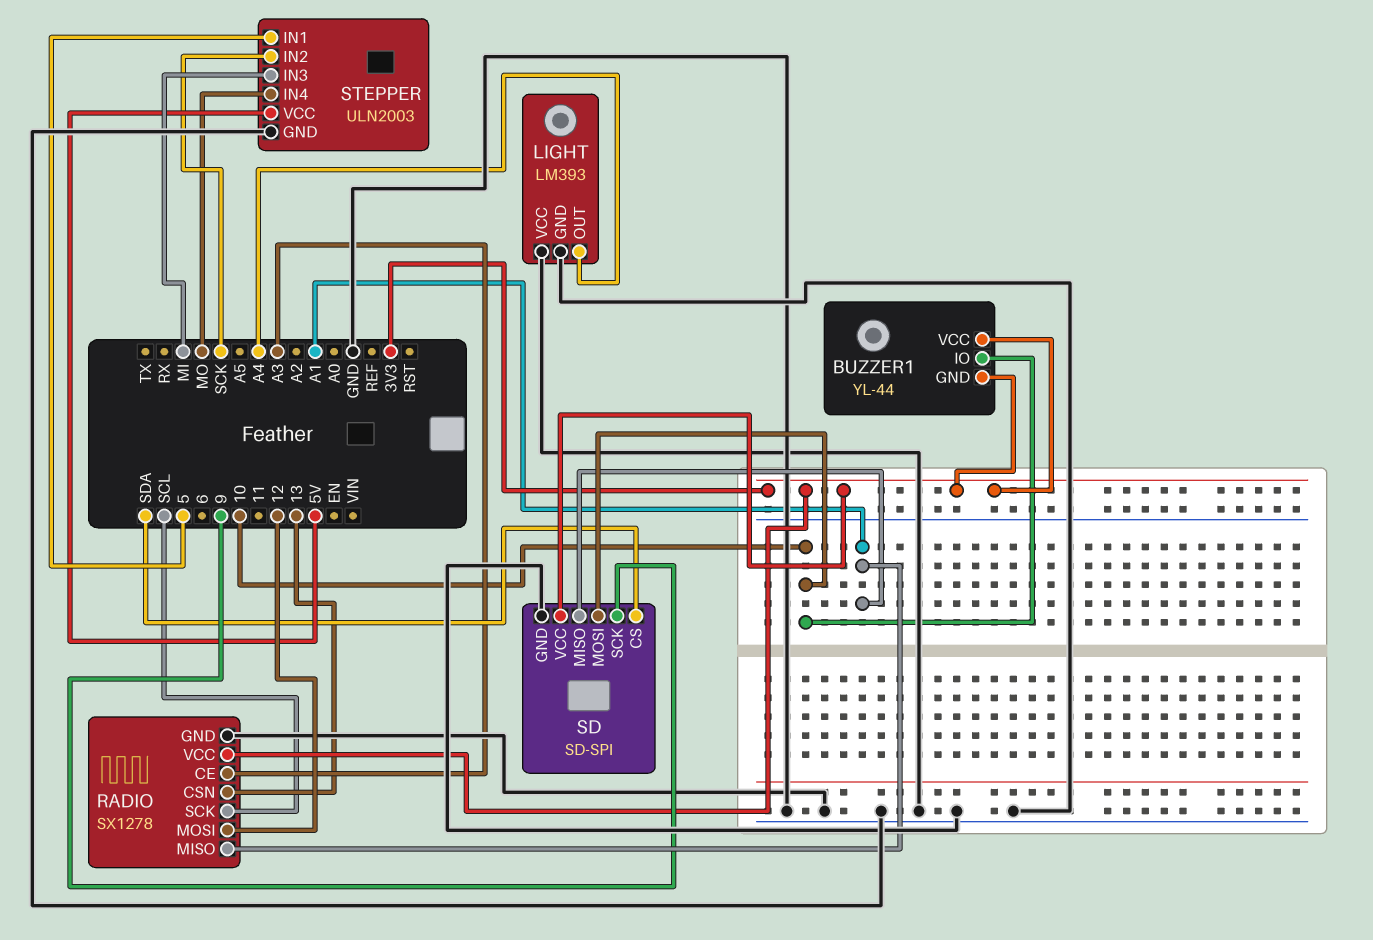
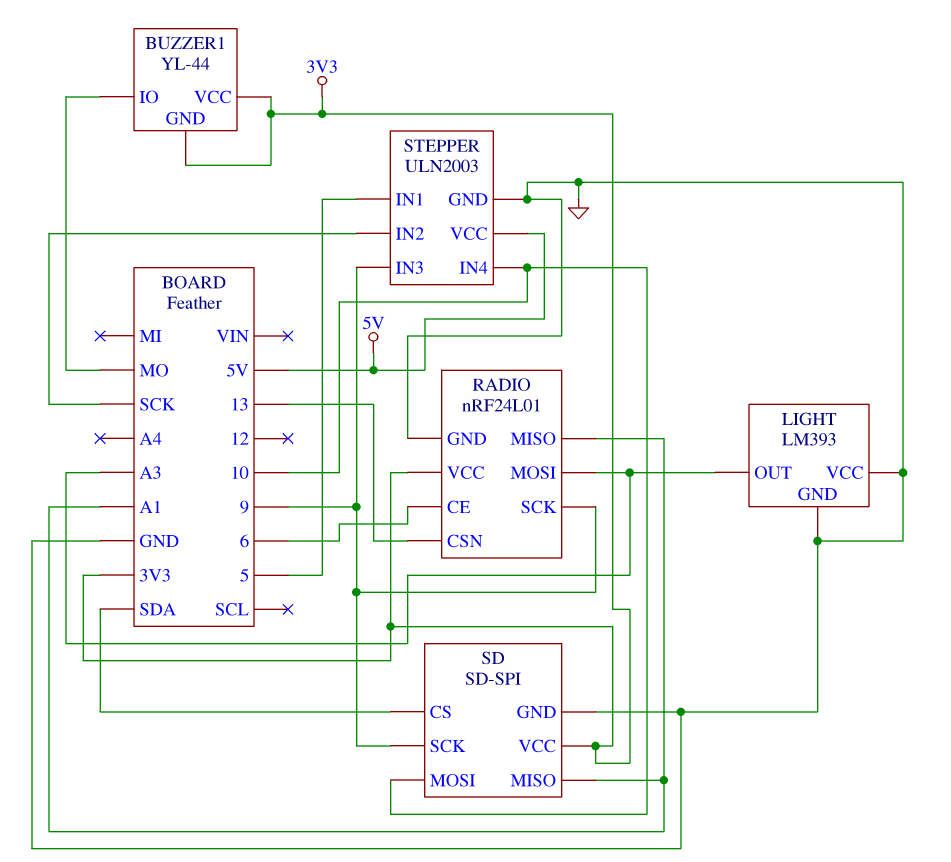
BUZZER1 pin IO: 10 -> MO
LIGHT pin OUT: A4 -> A3
RADIO: SX1278 -> nRF24L01
RADIO pin CE: A3 -> 6
RADIO pin MOSI: 12 -> A3
RADIO pin SCK: SCL -> 9
STEPPER pin IN3: MI -> 9
STEPPER pin IN4: MO -> 10

